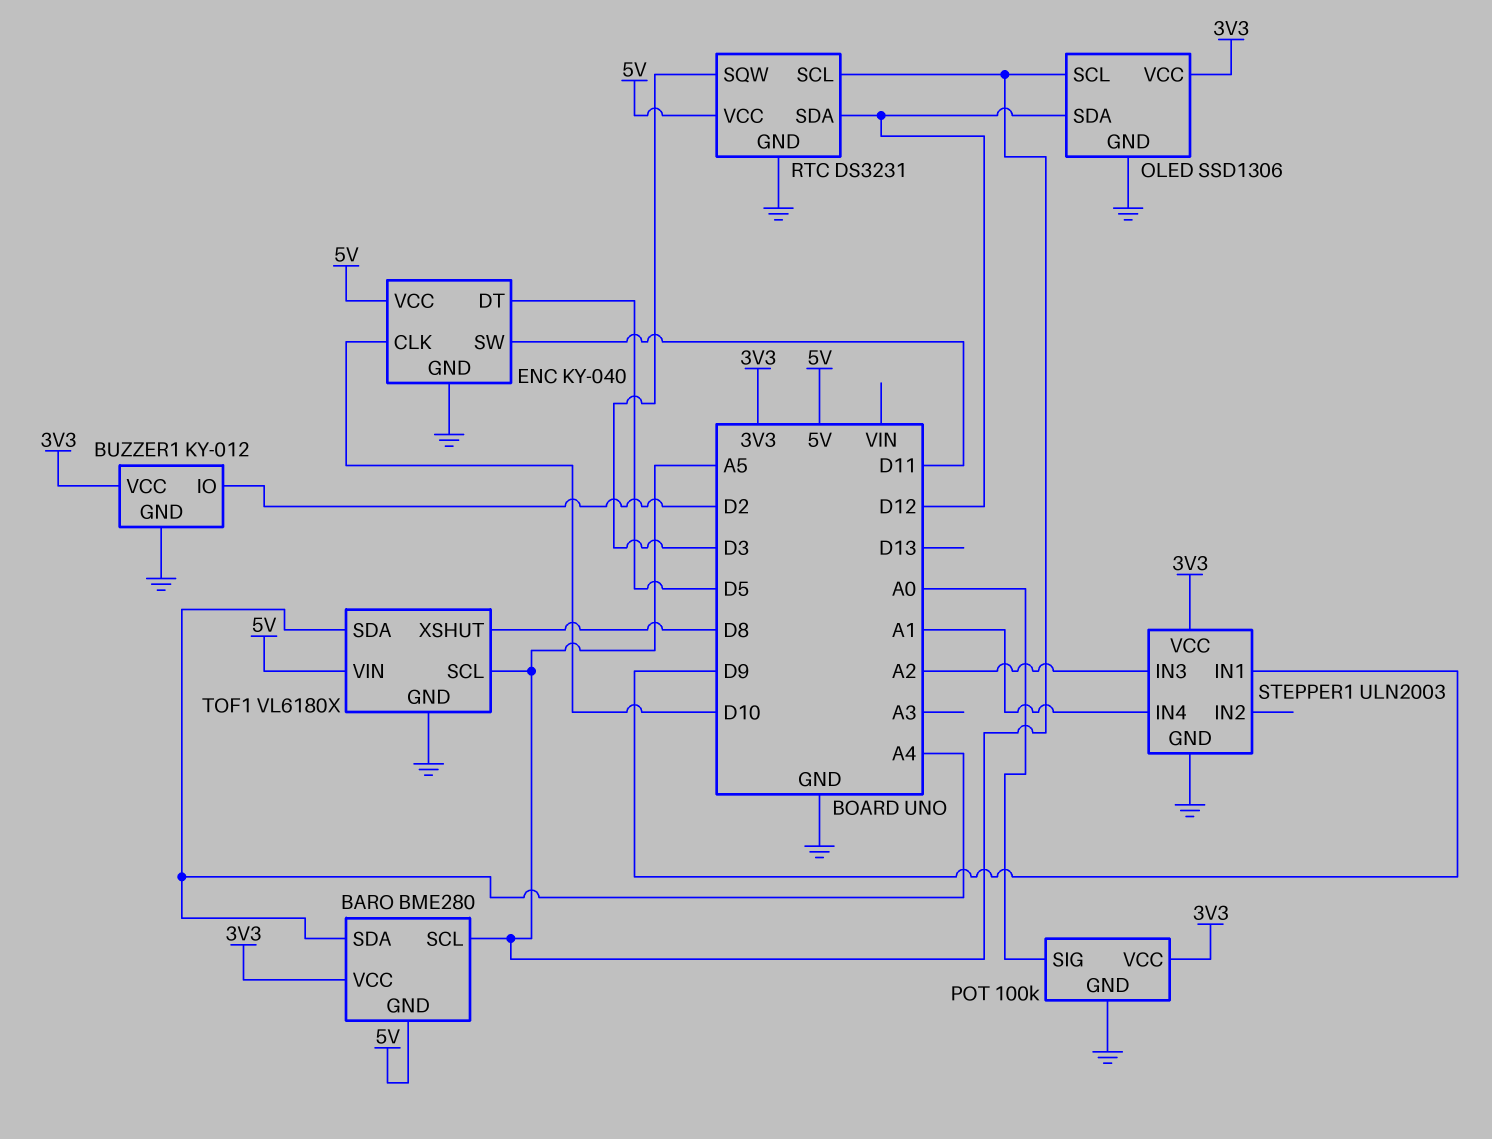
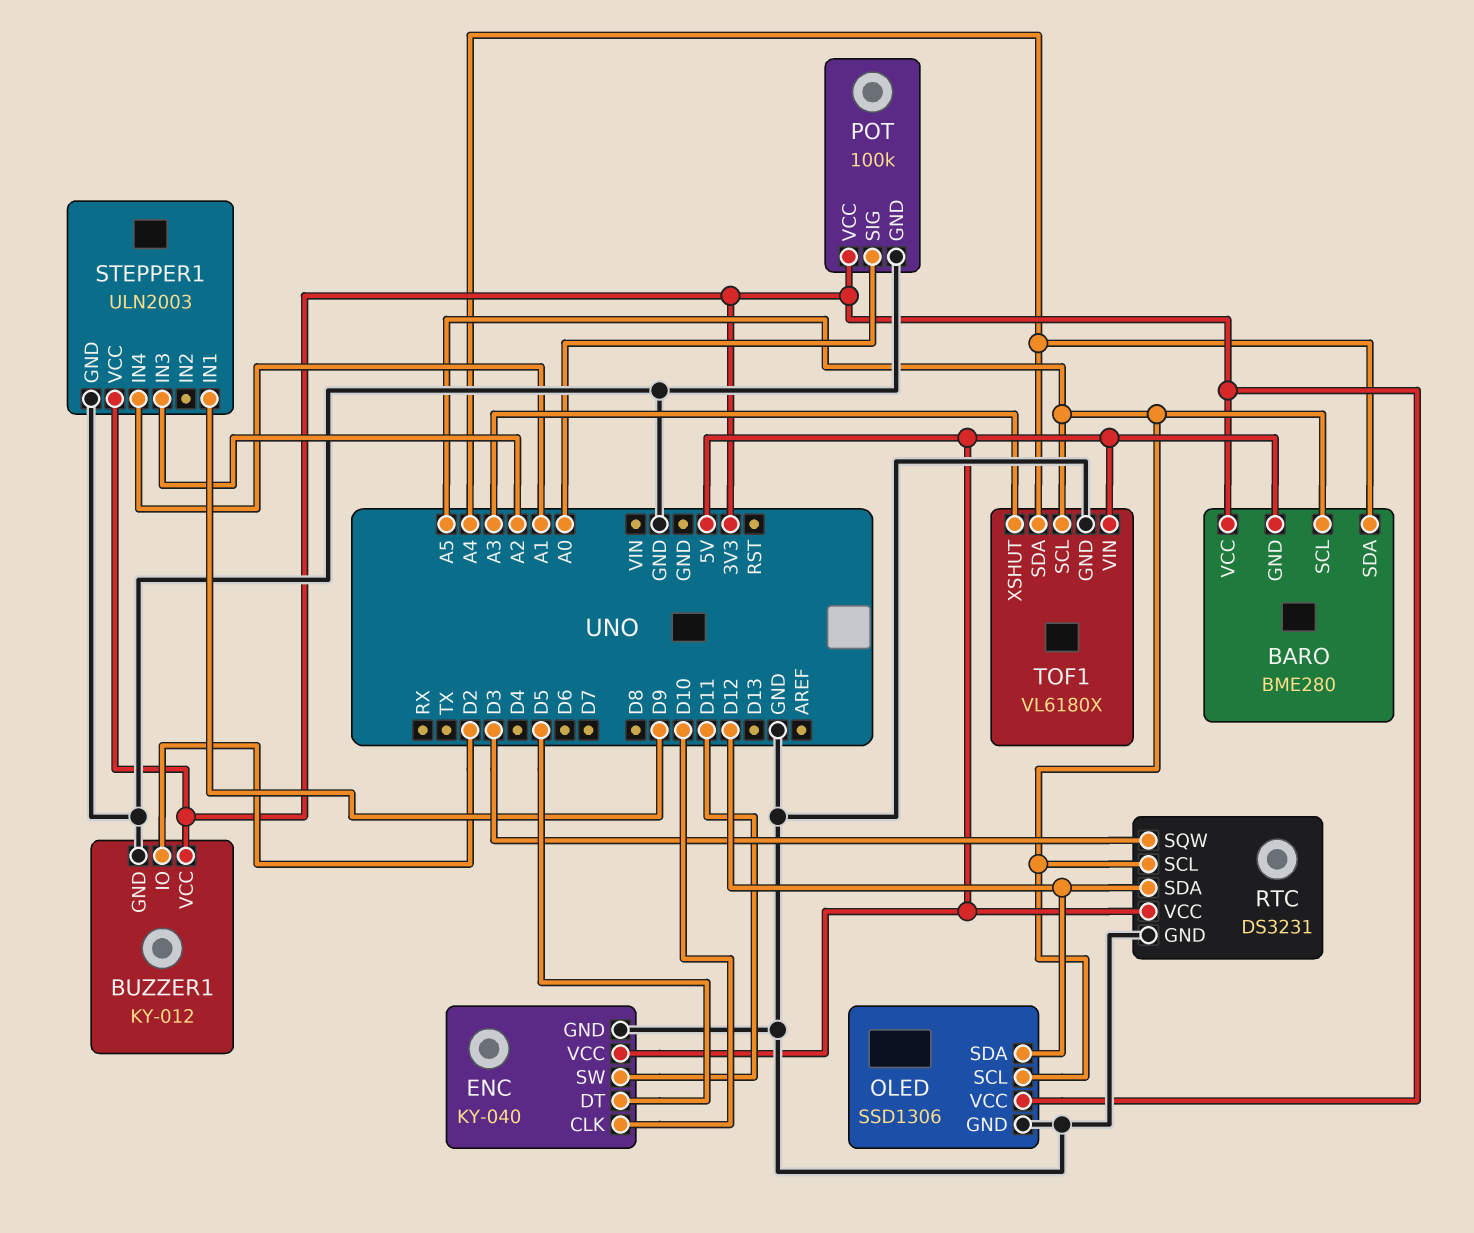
TOF1 pin XSHUT: D8 -> A3

